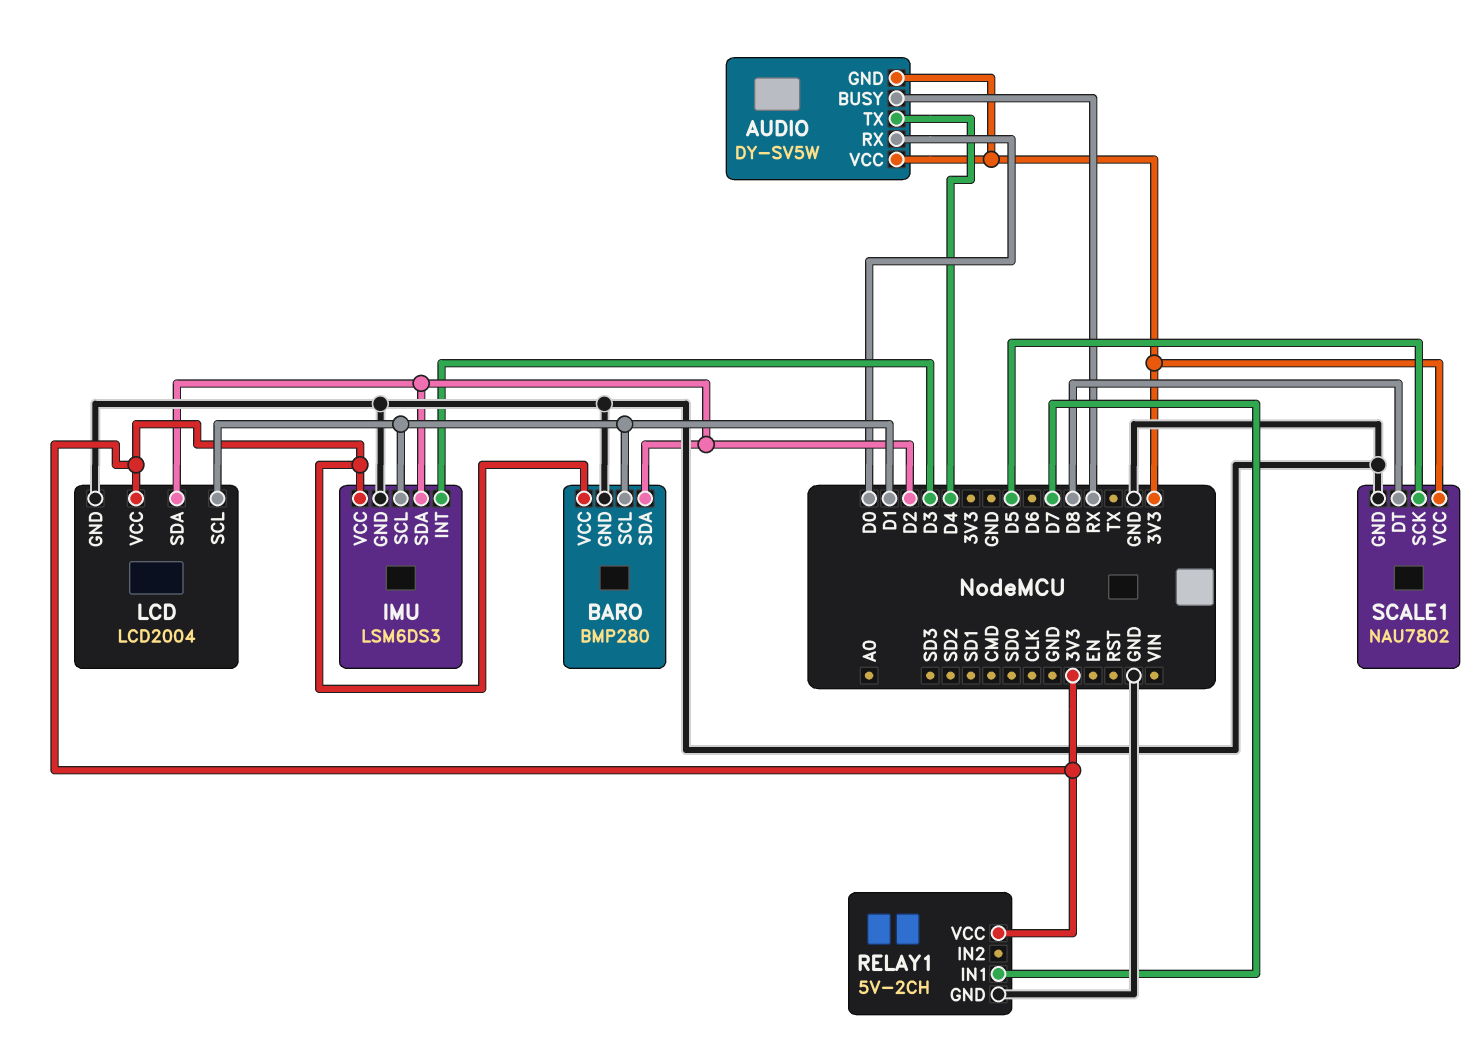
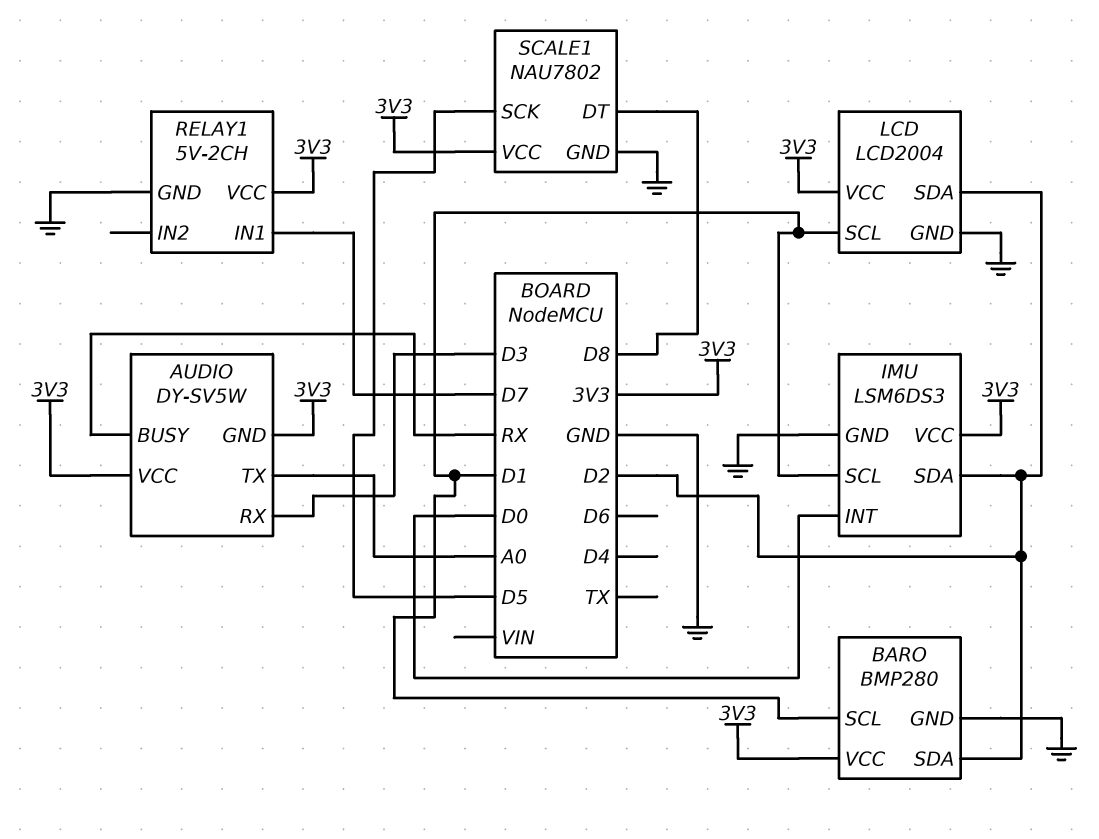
AUDIO pin RX: D0 -> D3
AUDIO pin TX: D4 -> A0
IMU pin INT: D3 -> D0

